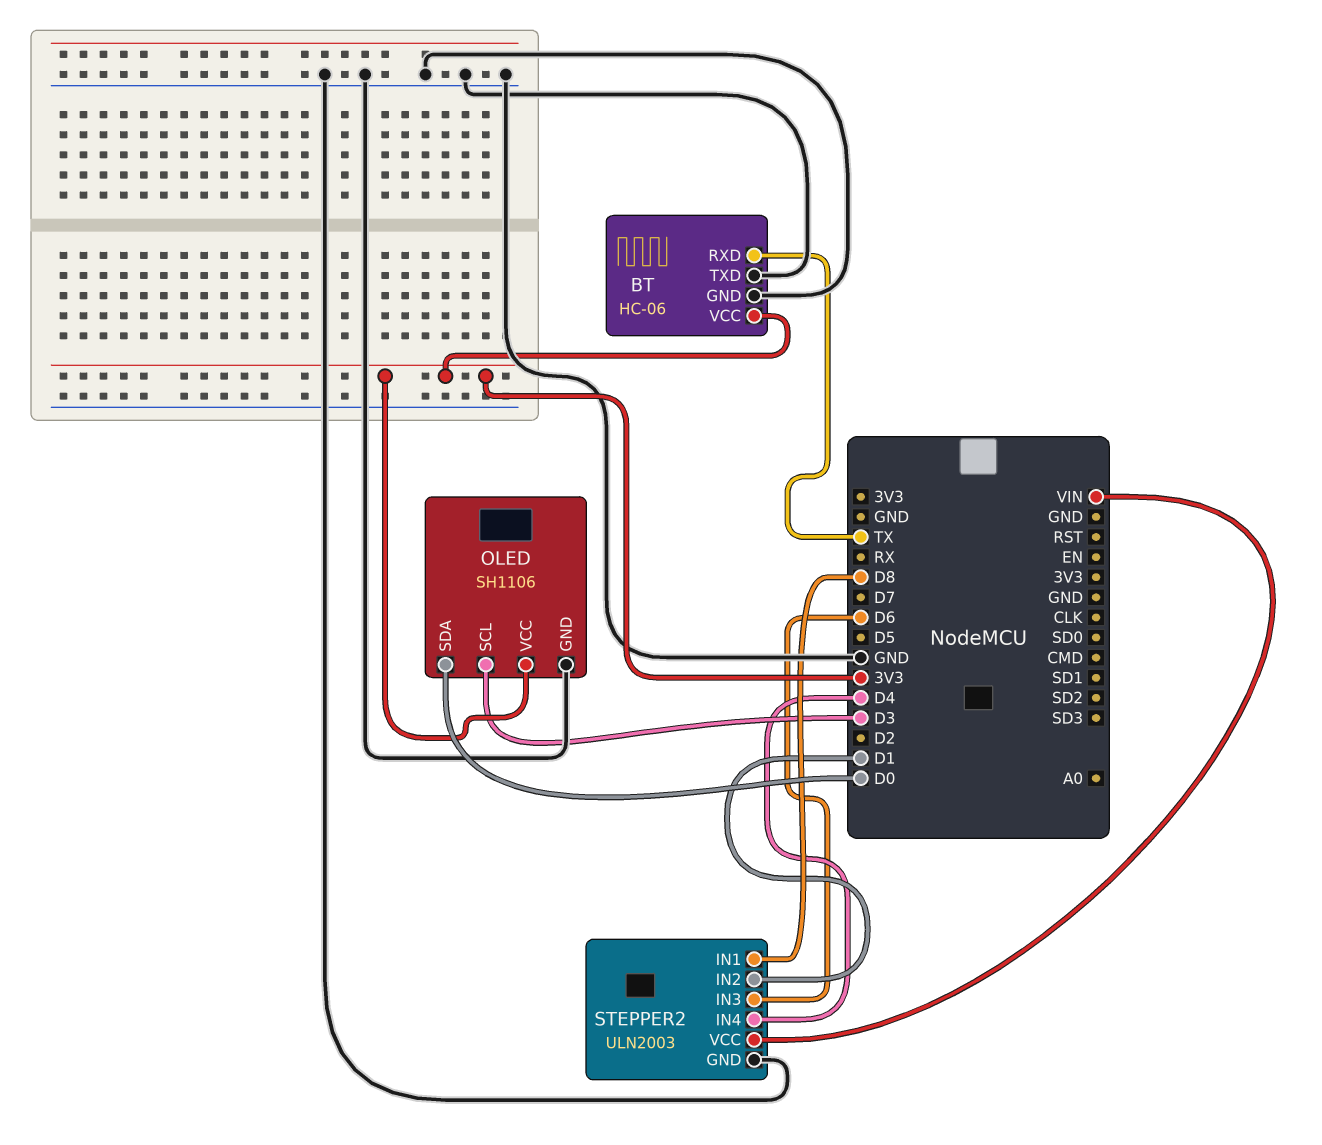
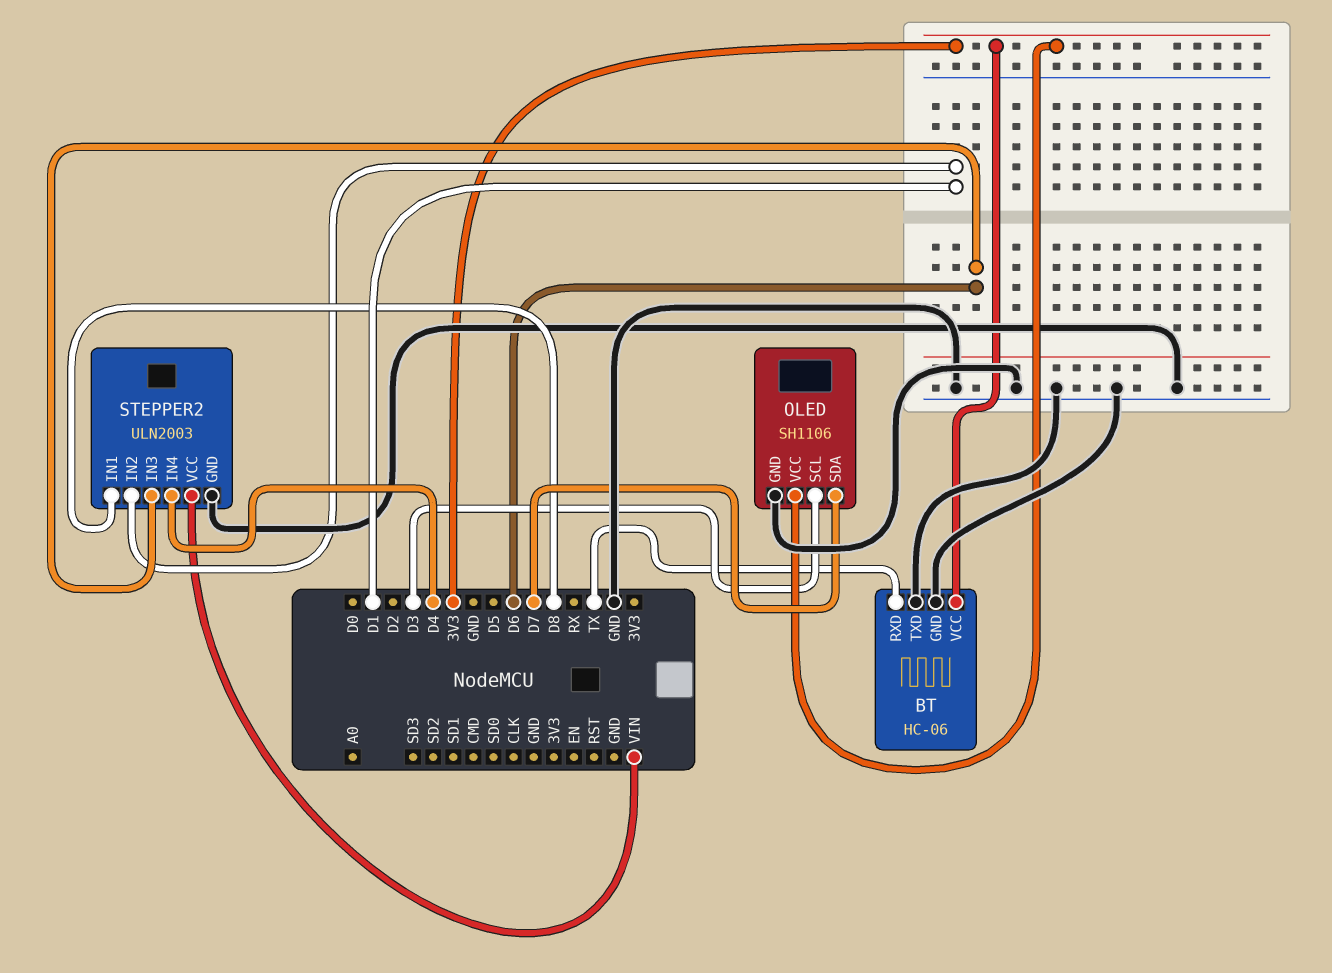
OLED pin SDA: D0 -> D7

